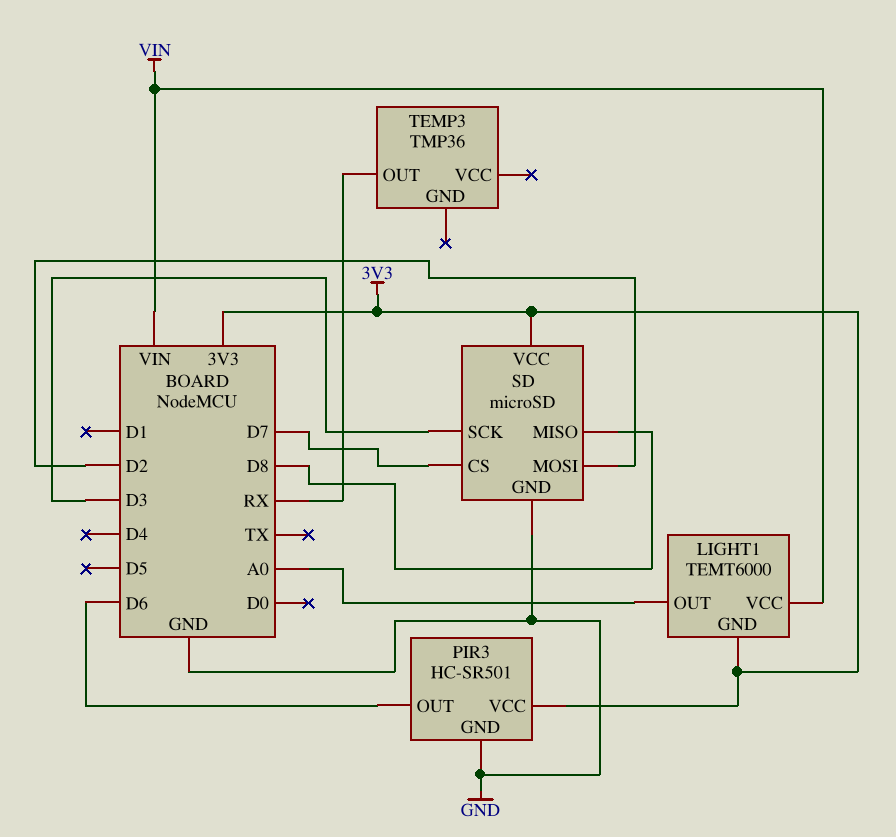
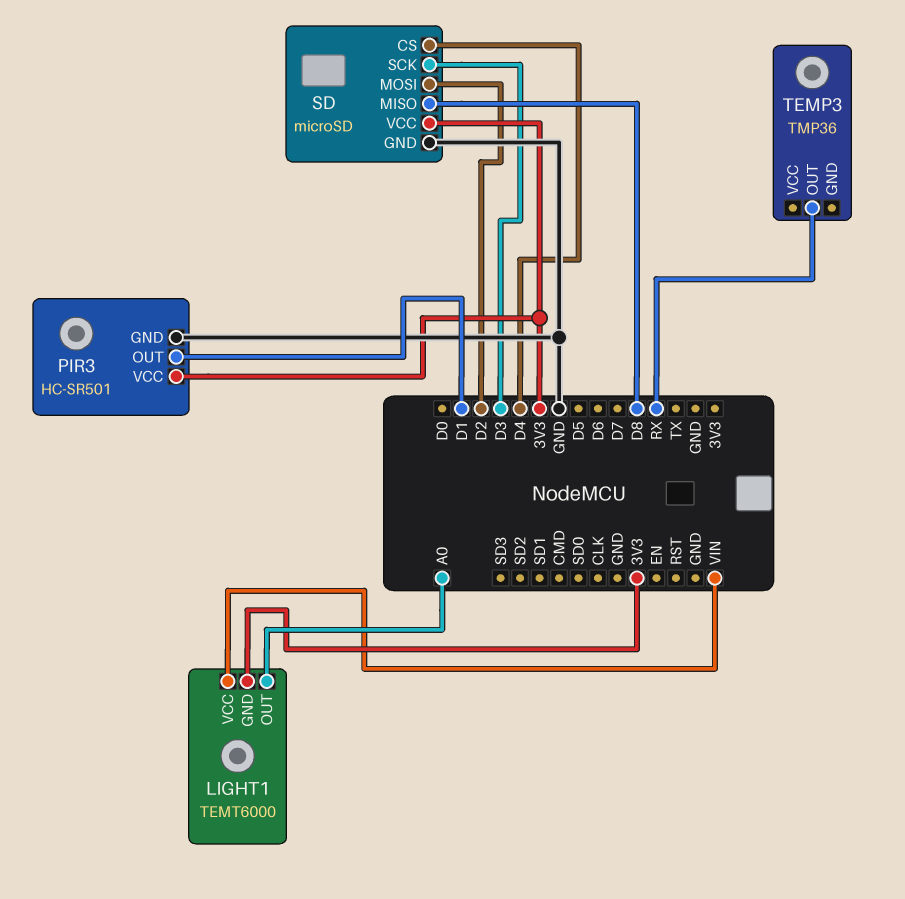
PIR3 pin OUT: D6 -> D1
SD pin CS: D7 -> D4

